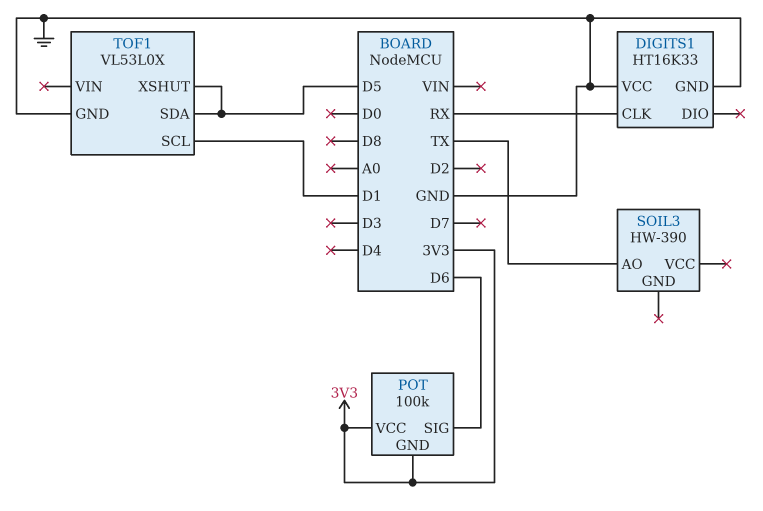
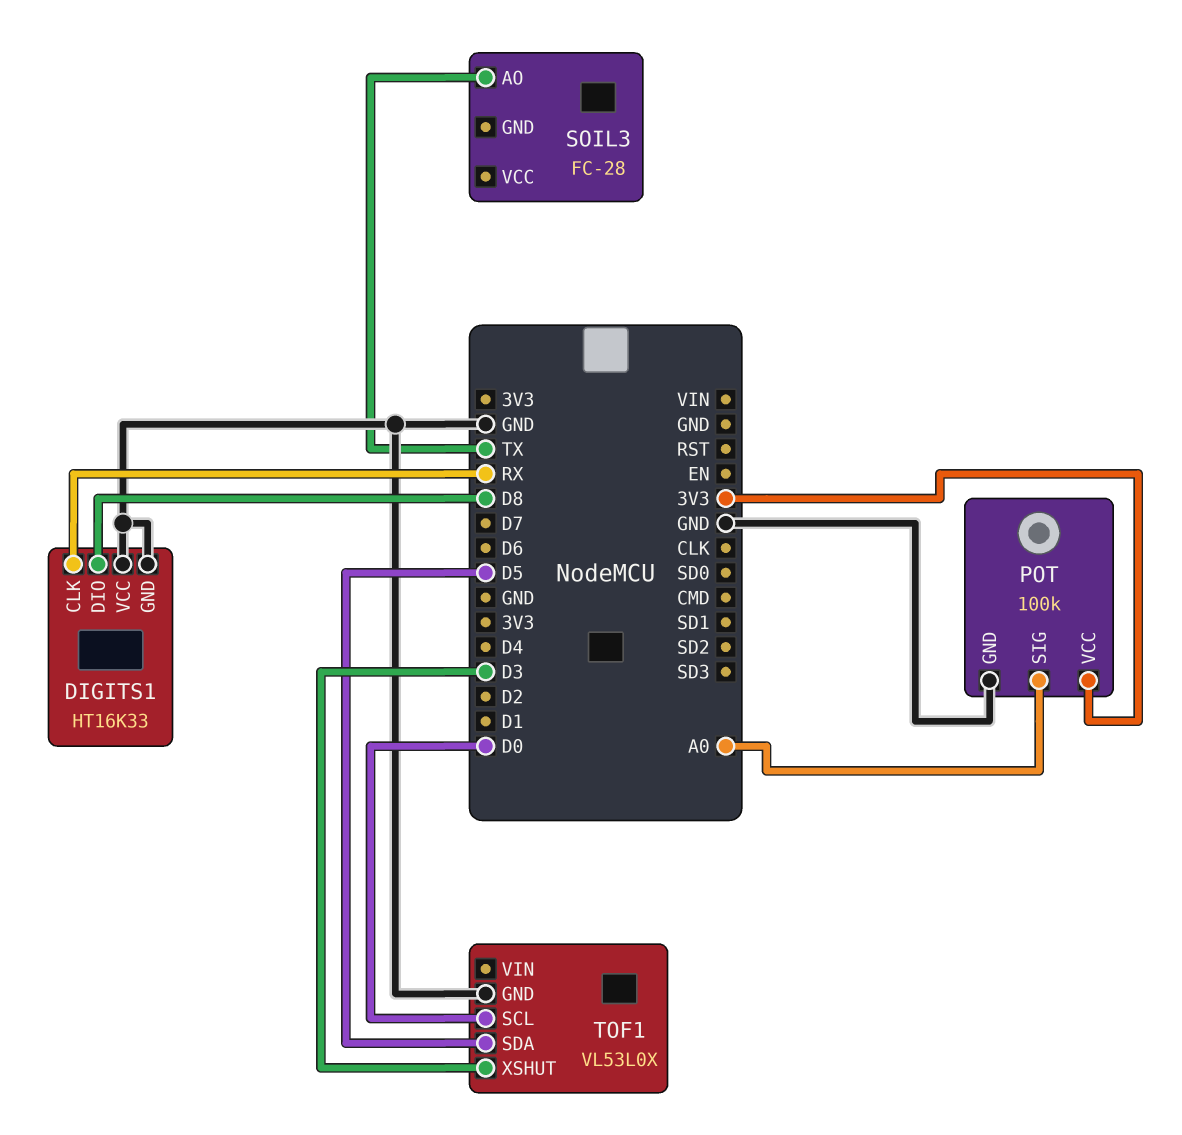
DIGITS1 pin DIO: none -> D8
POT pin GND: 3V3 -> GND
POT pin SIG: D6 -> A0
SOIL3: HW-390 -> FC-28
TOF1 pin SCL: D1 -> D0
TOF1 pin XSHUT: D5 -> D3

